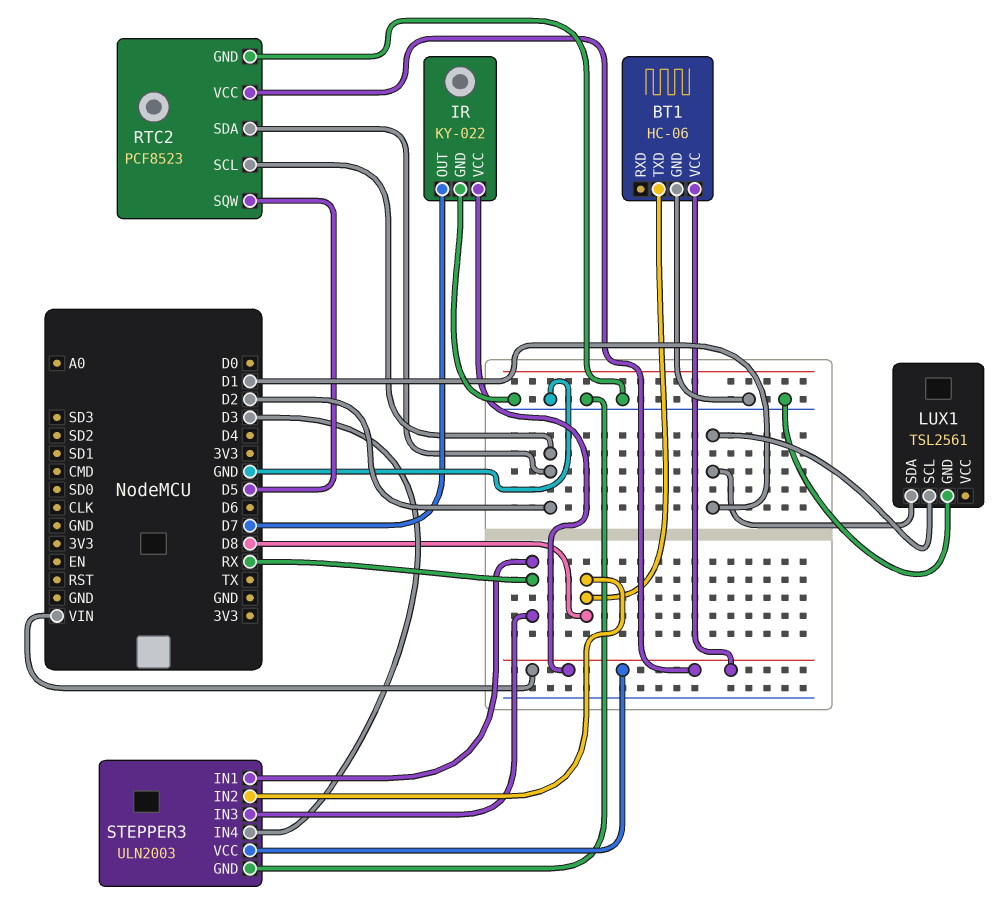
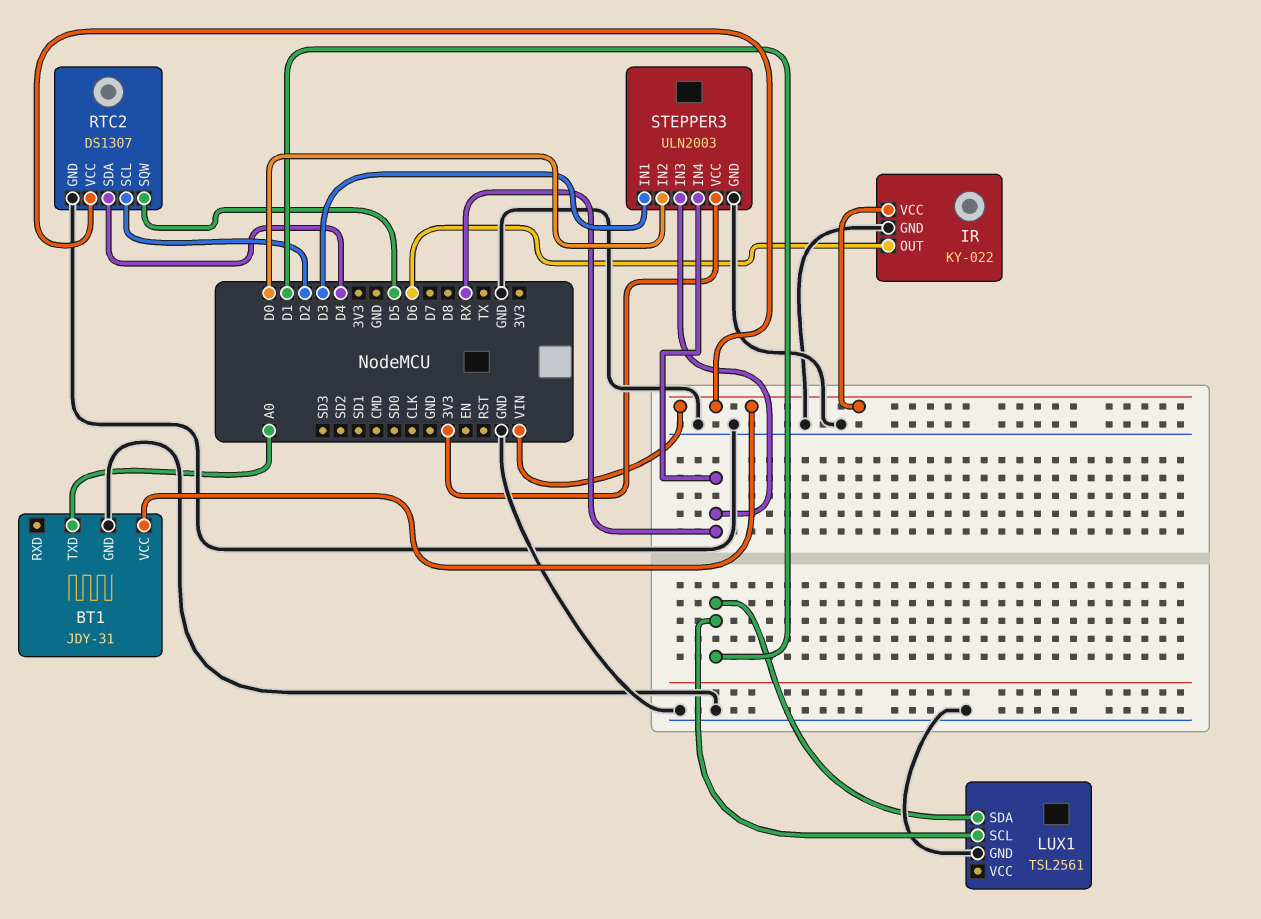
BT1: HC-06 -> JDY-31
BT1 pin TXD: D8 -> A0
IR pin OUT: D7 -> D6
RTC2: PCF8523 -> DS1307
RTC2 pin SDA: D2 -> D4
STEPPER3 pin IN1: RX -> D3
STEPPER3 pin IN2: D8 -> D0
STEPPER3 pin IN4: D3 -> RX
STEPPER3 pin VCC: VIN -> 3V3

